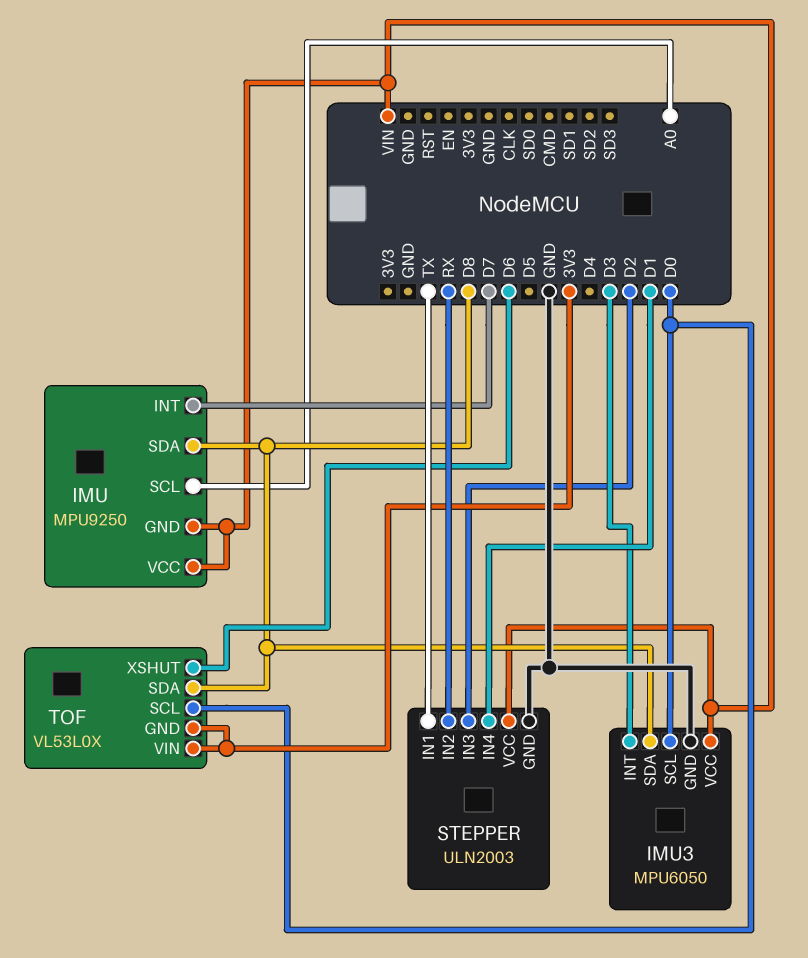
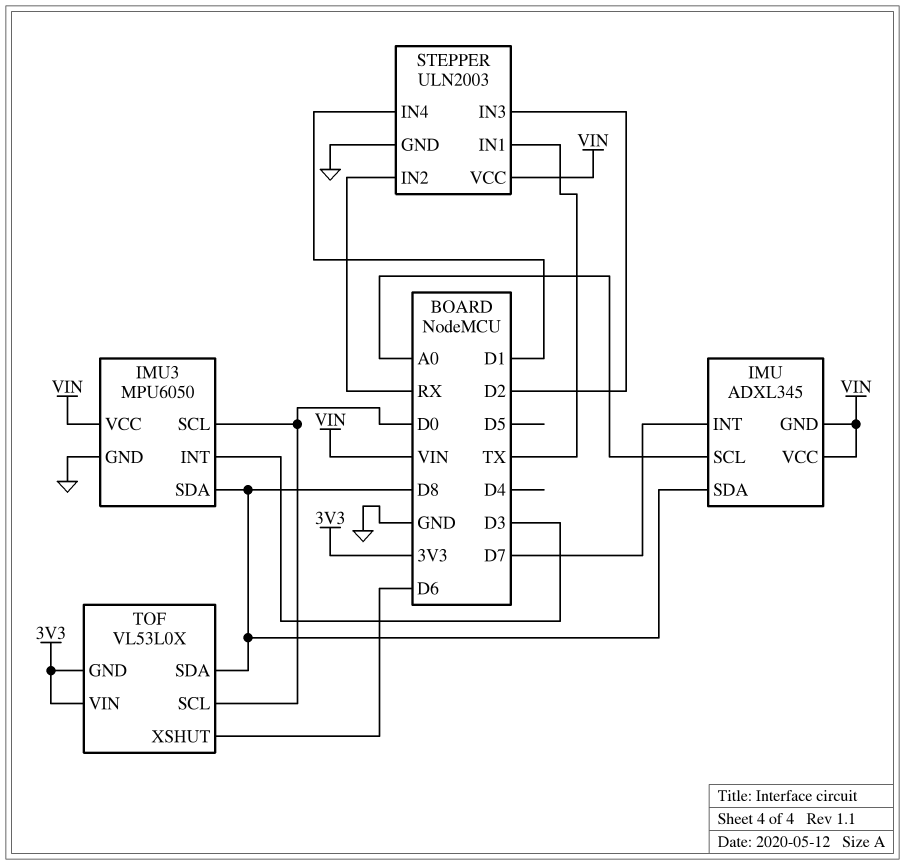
IMU: MPU9250 -> ADXL345

